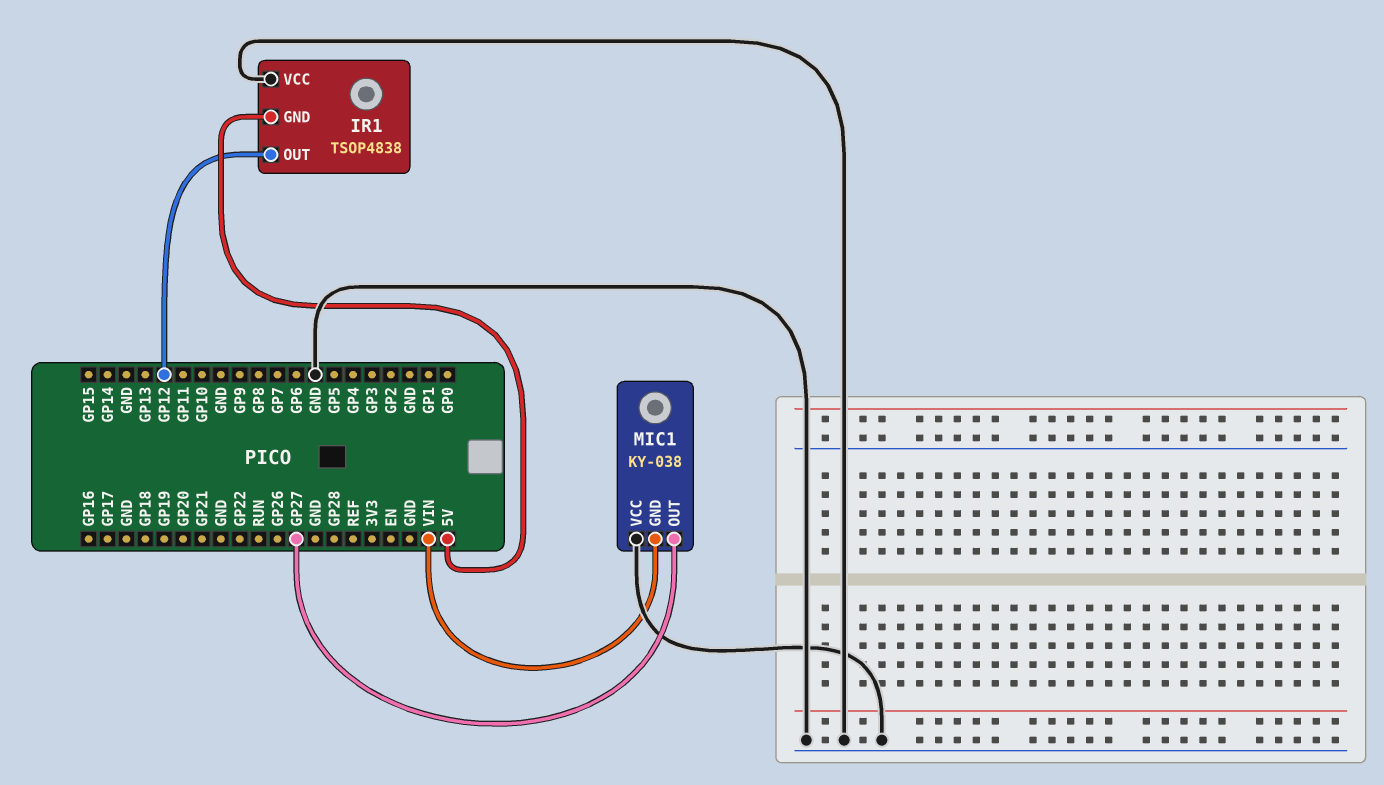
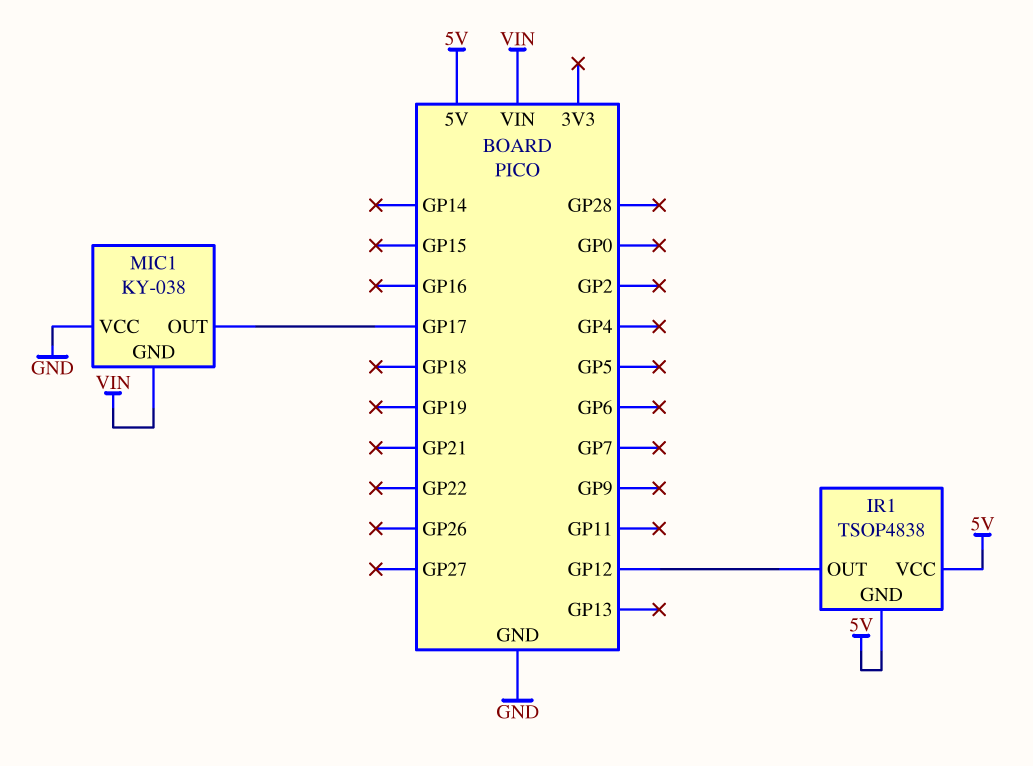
IR1 pin VCC: GND -> 5V
MIC1 pin OUT: GP27 -> GP17

